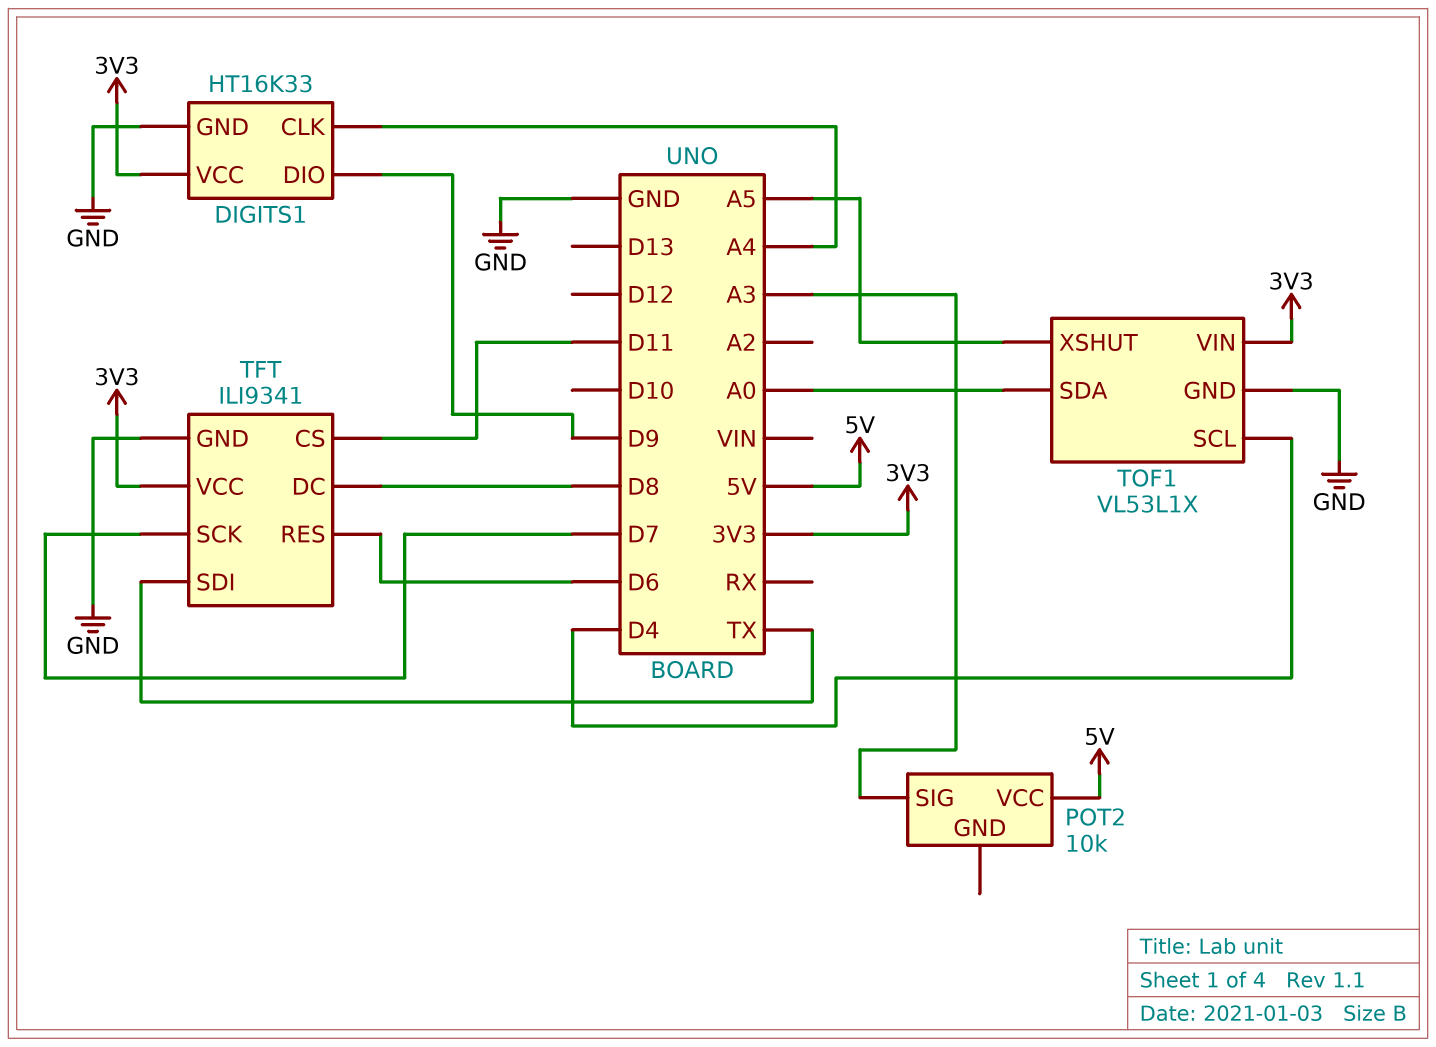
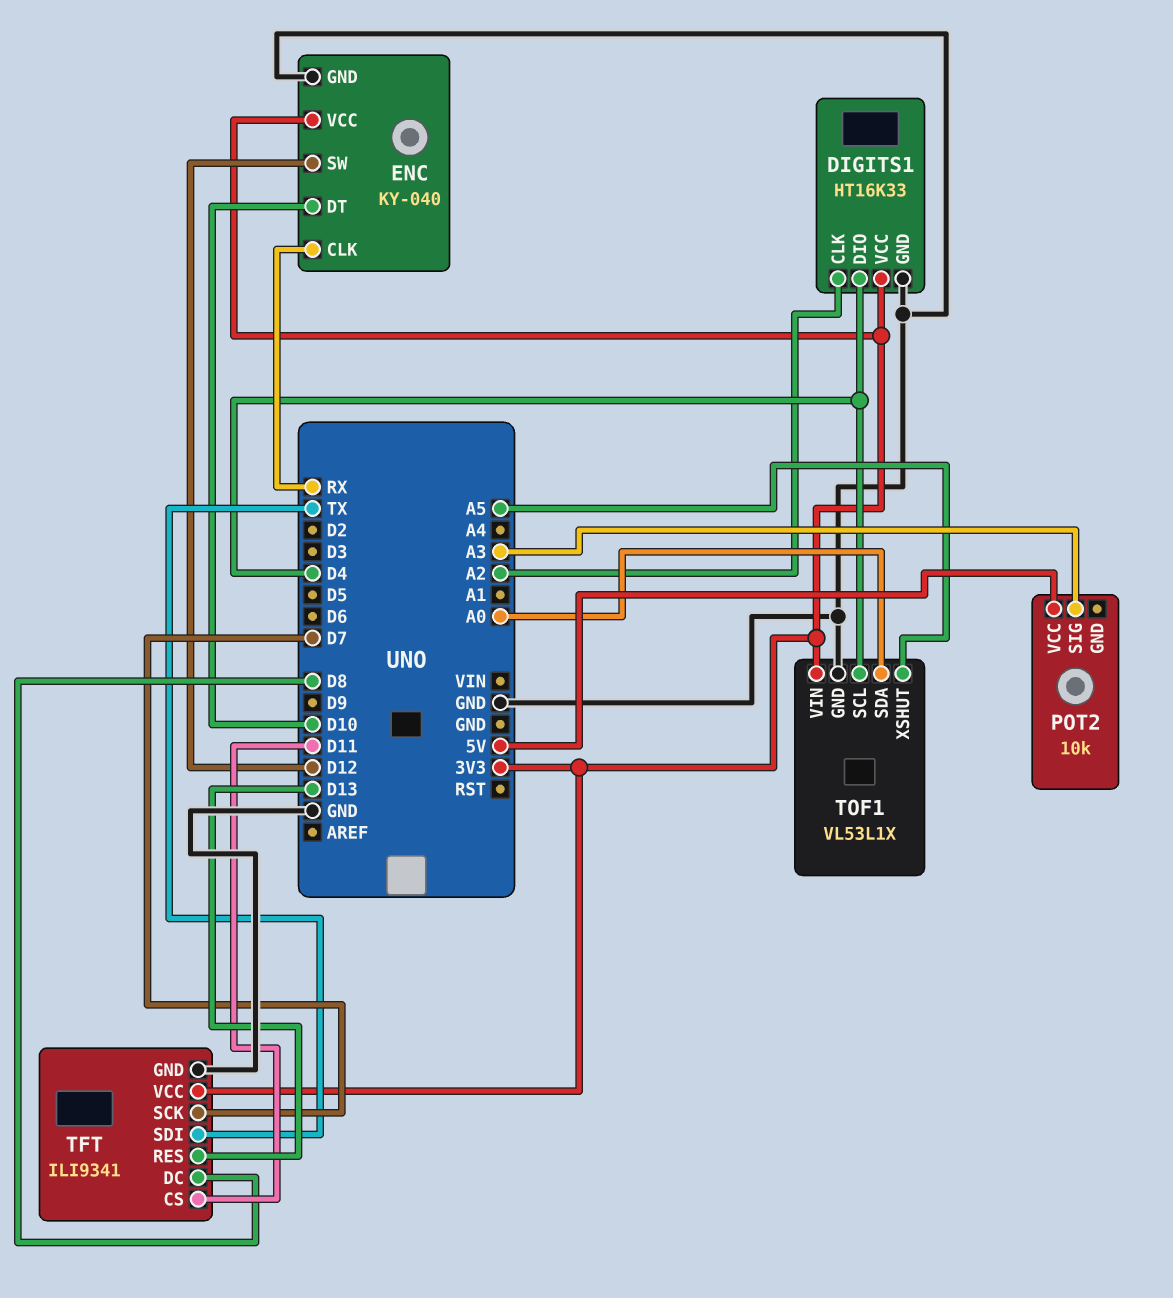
DIGITS1 pin CLK: A4 -> A2
DIGITS1 pin DIO: D9 -> D4
ENC: none -> KY-040
ENC pin CLK: none -> RX
ENC pin DT: none -> D10
ENC pin GND: none -> GND
ENC pin SW: none -> D12
ENC pin VCC: none -> 3V3
TFT pin RES: D6 -> D13

